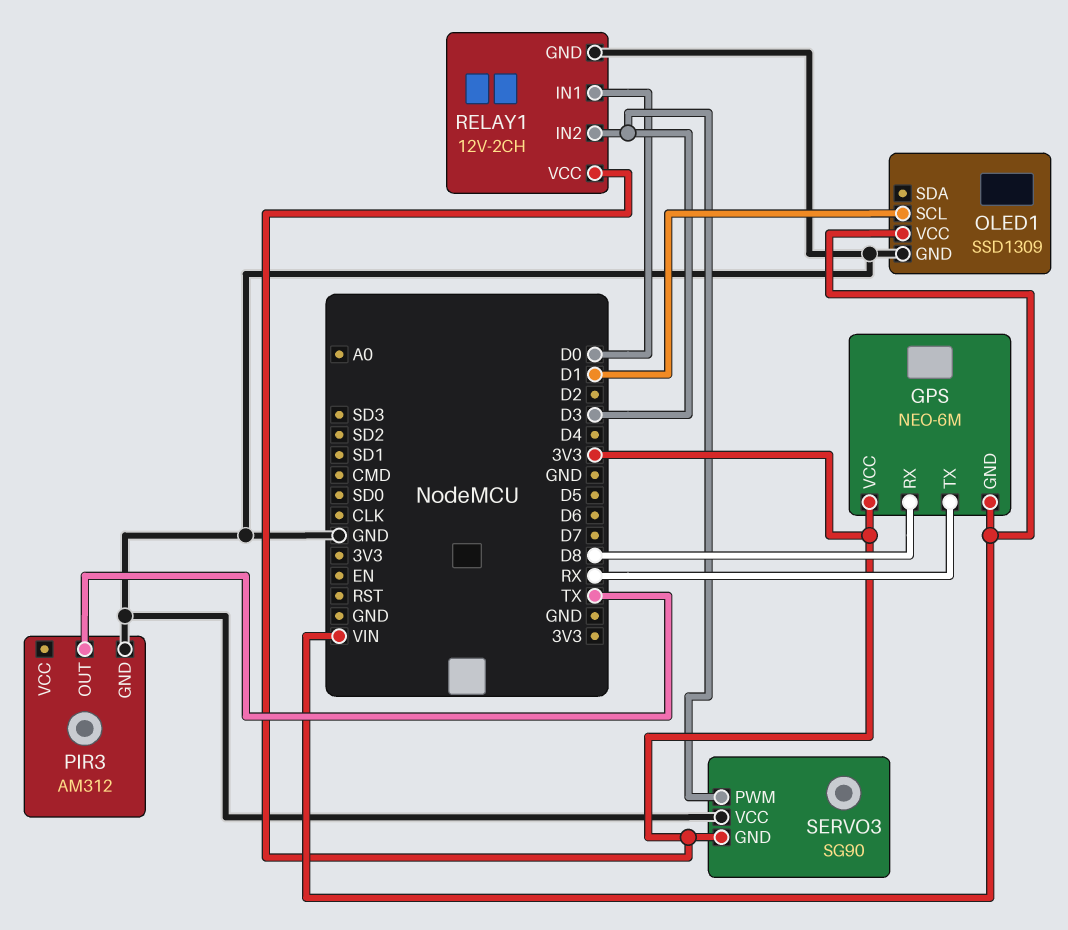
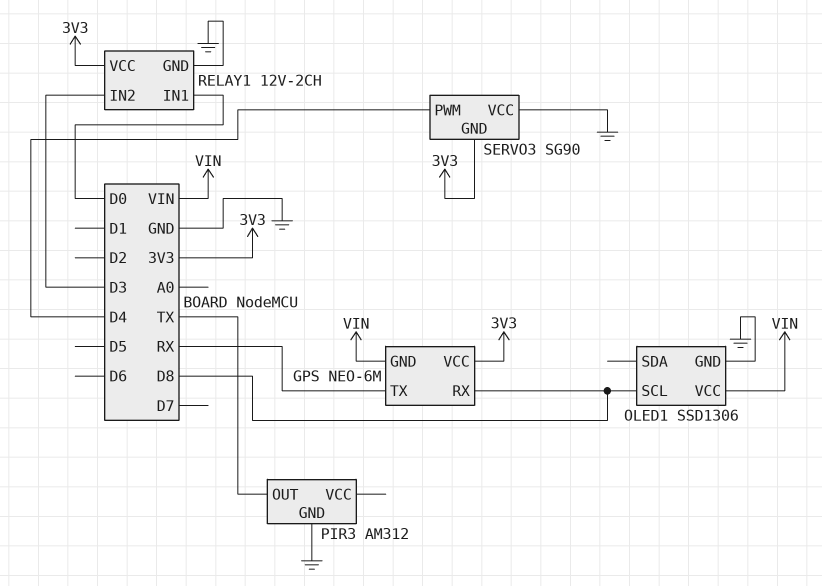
OLED1: SSD1309 -> SSD1306
OLED1 pin SCL: D1 -> D8
SERVO3 pin PWM: D3 -> D4

